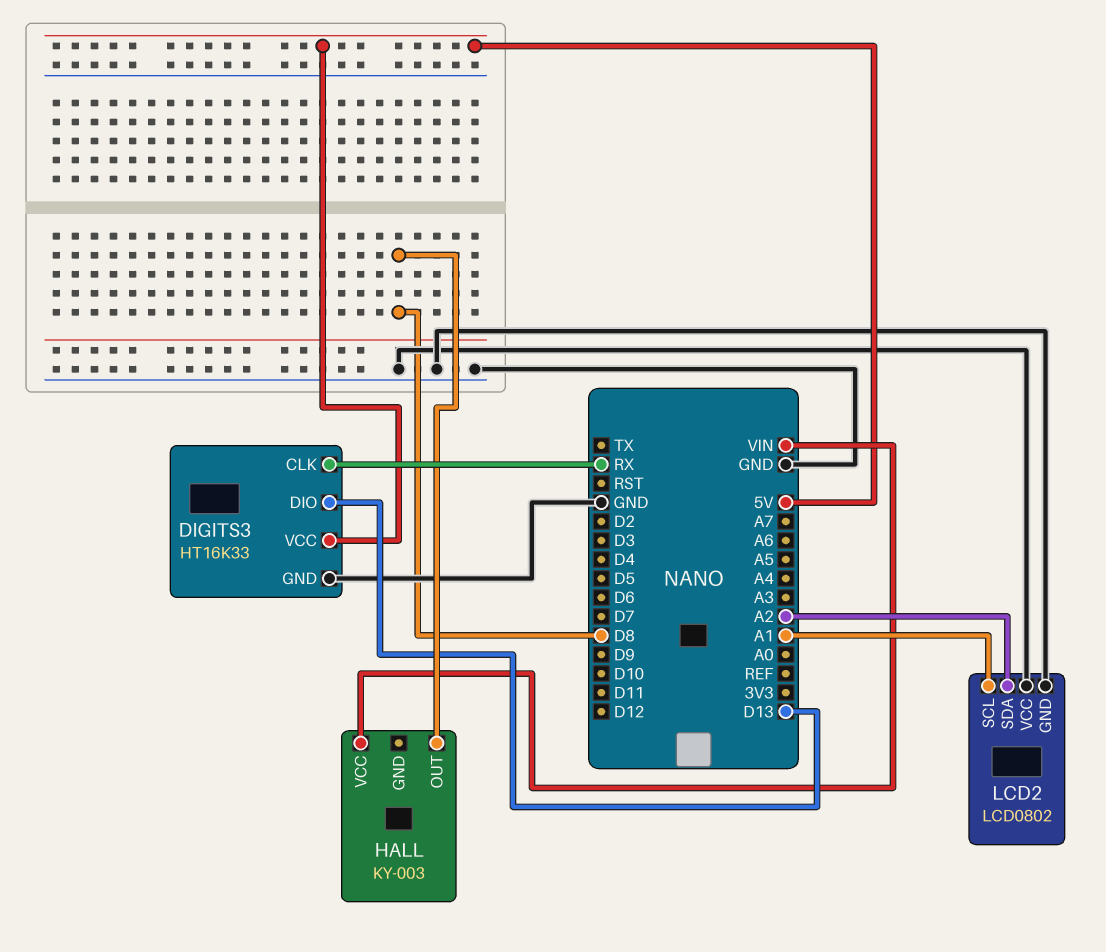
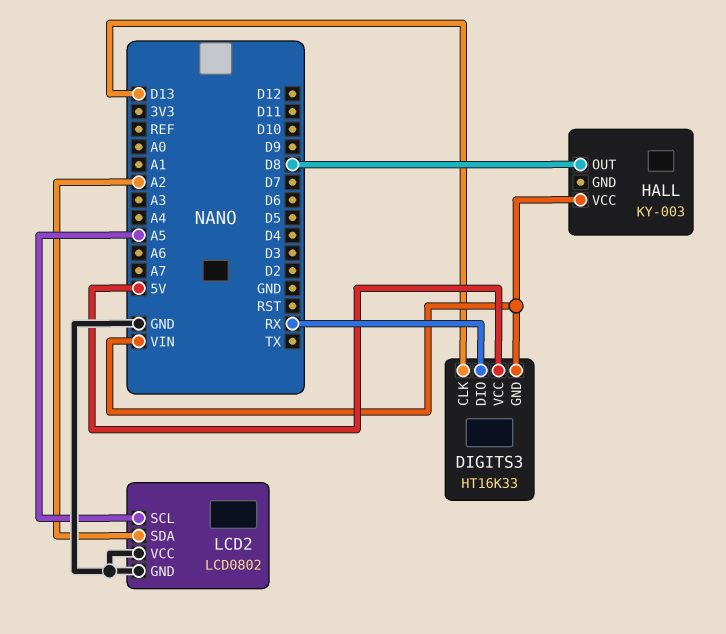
DIGITS3 pin CLK: RX -> D13
DIGITS3 pin DIO: D13 -> RX
DIGITS3 pin GND: GND -> VIN
LCD2 pin SCL: A1 -> A5

